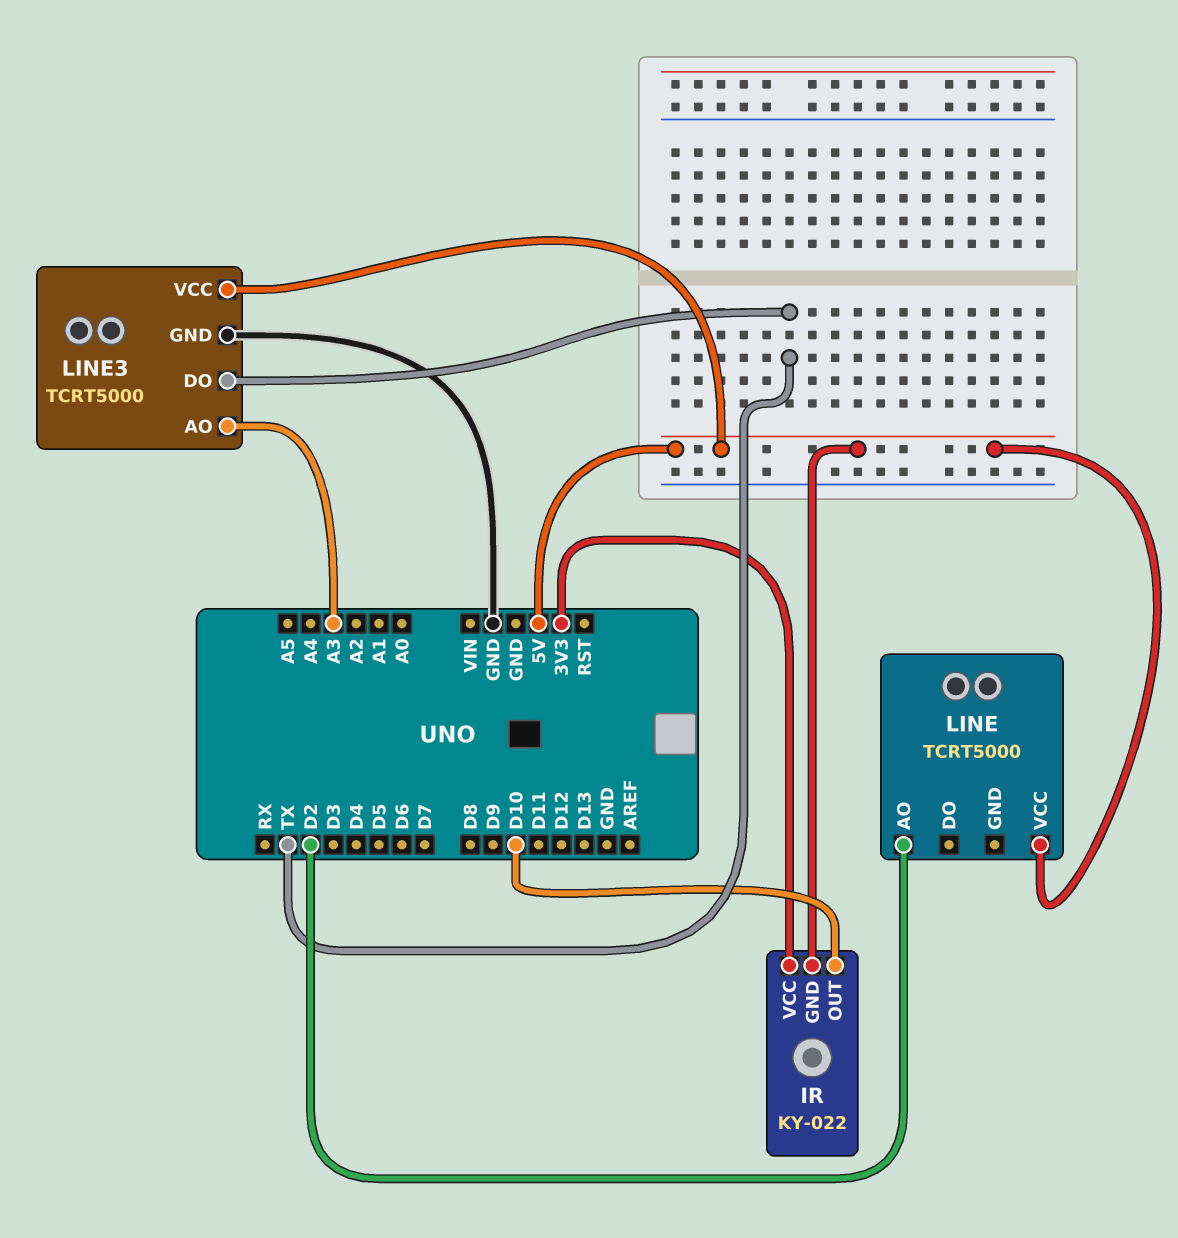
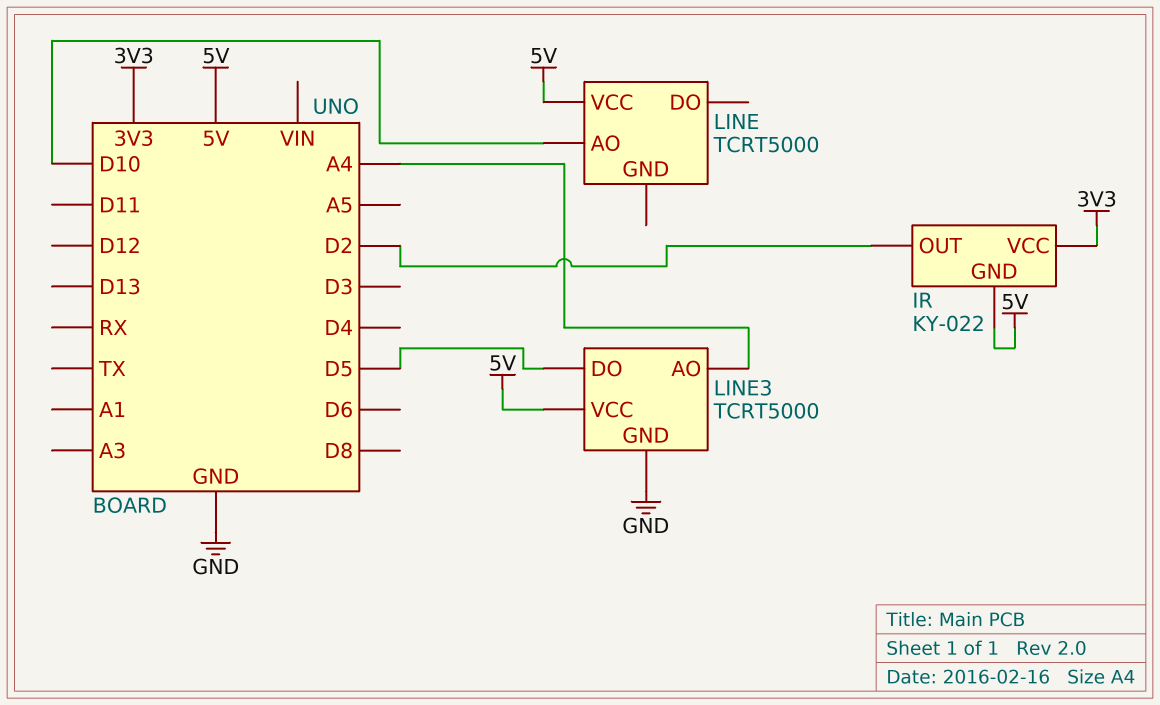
IR pin OUT: D10 -> D2
LINE pin AO: D2 -> D10
LINE3 pin AO: A3 -> A4
LINE3 pin DO: TX -> D5

